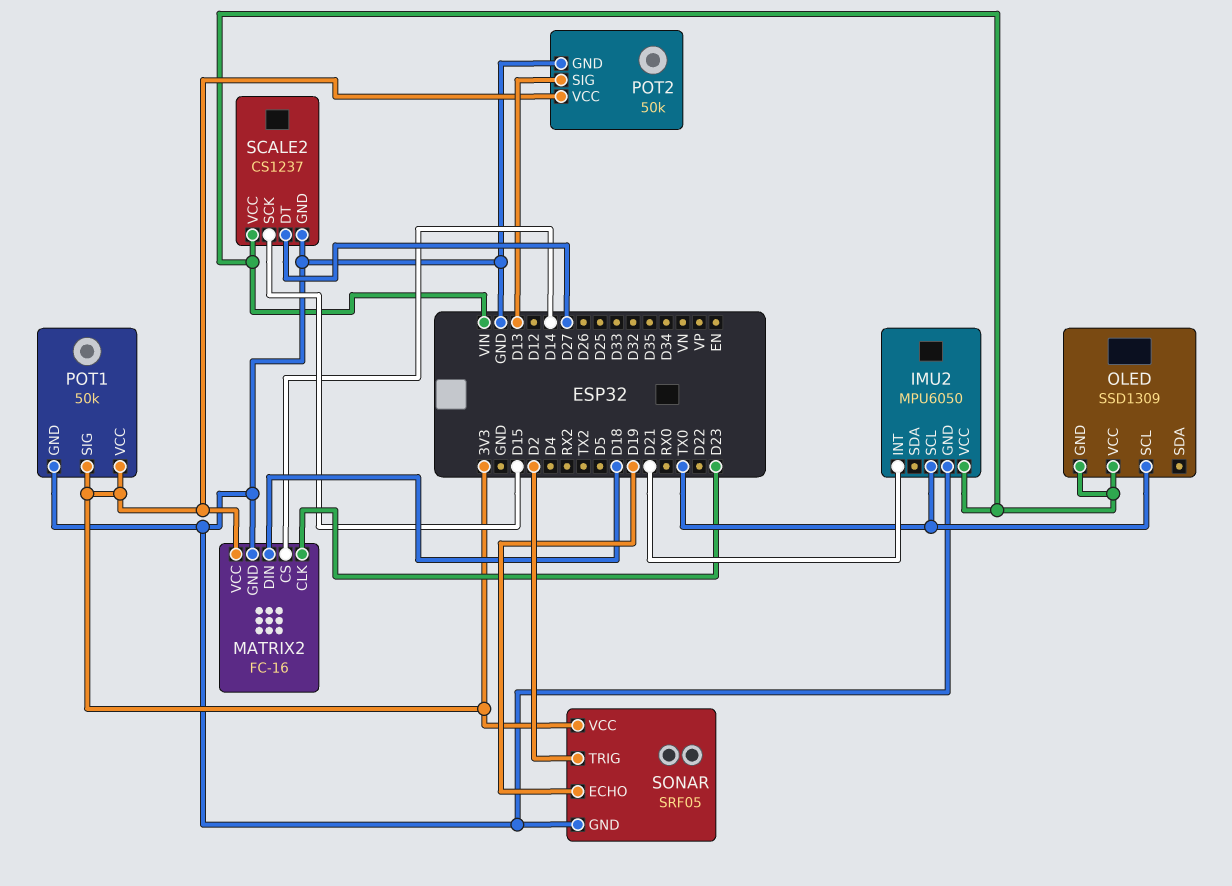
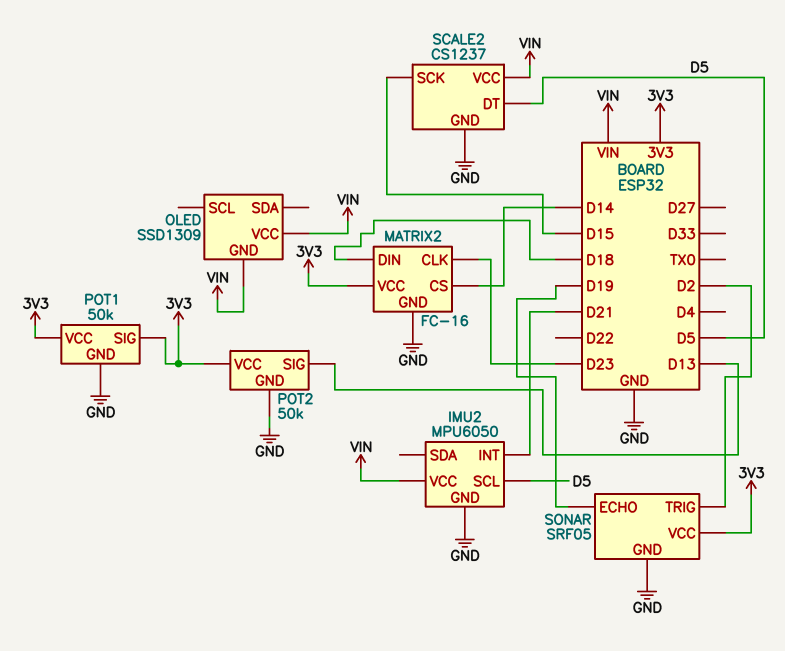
IMU2 pin SCL: TX0 -> D5
OLED pin SCL: TX0 -> none
SCALE2 pin DT: D27 -> D5

